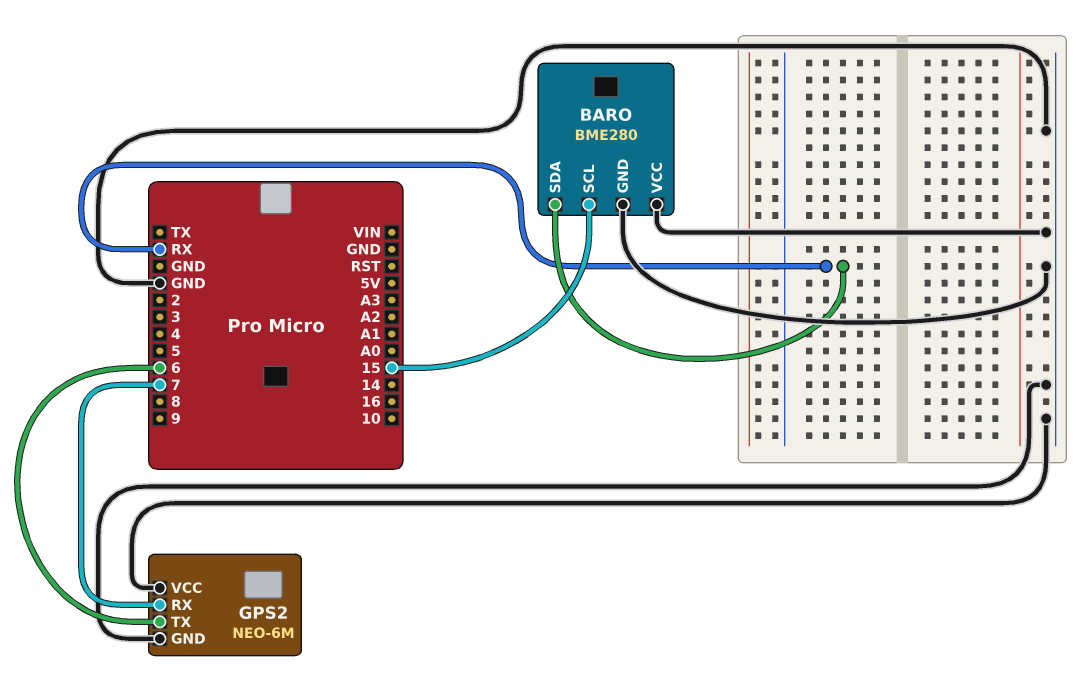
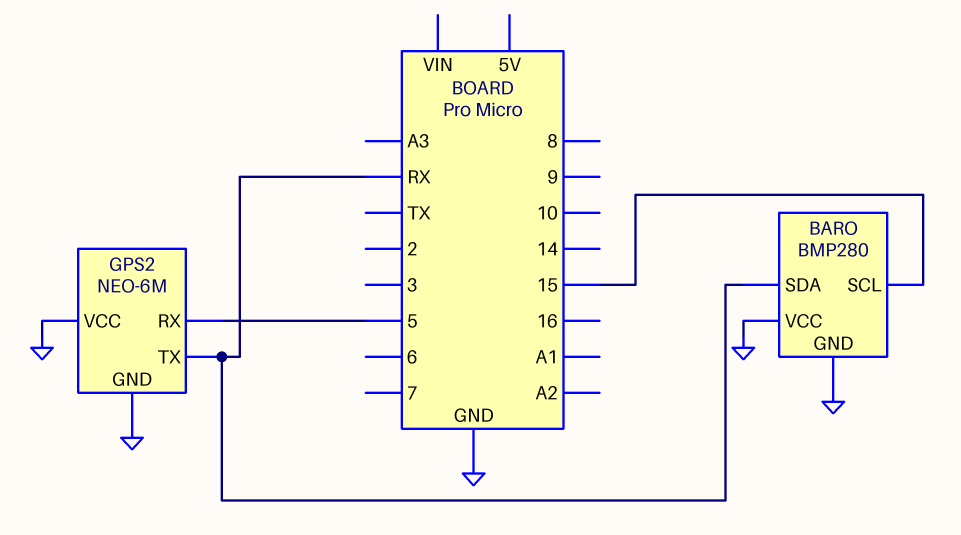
BARO: BME280 -> BMP280
GPS2 pin RX: 7 -> 5
GPS2 pin TX: 6 -> RX

